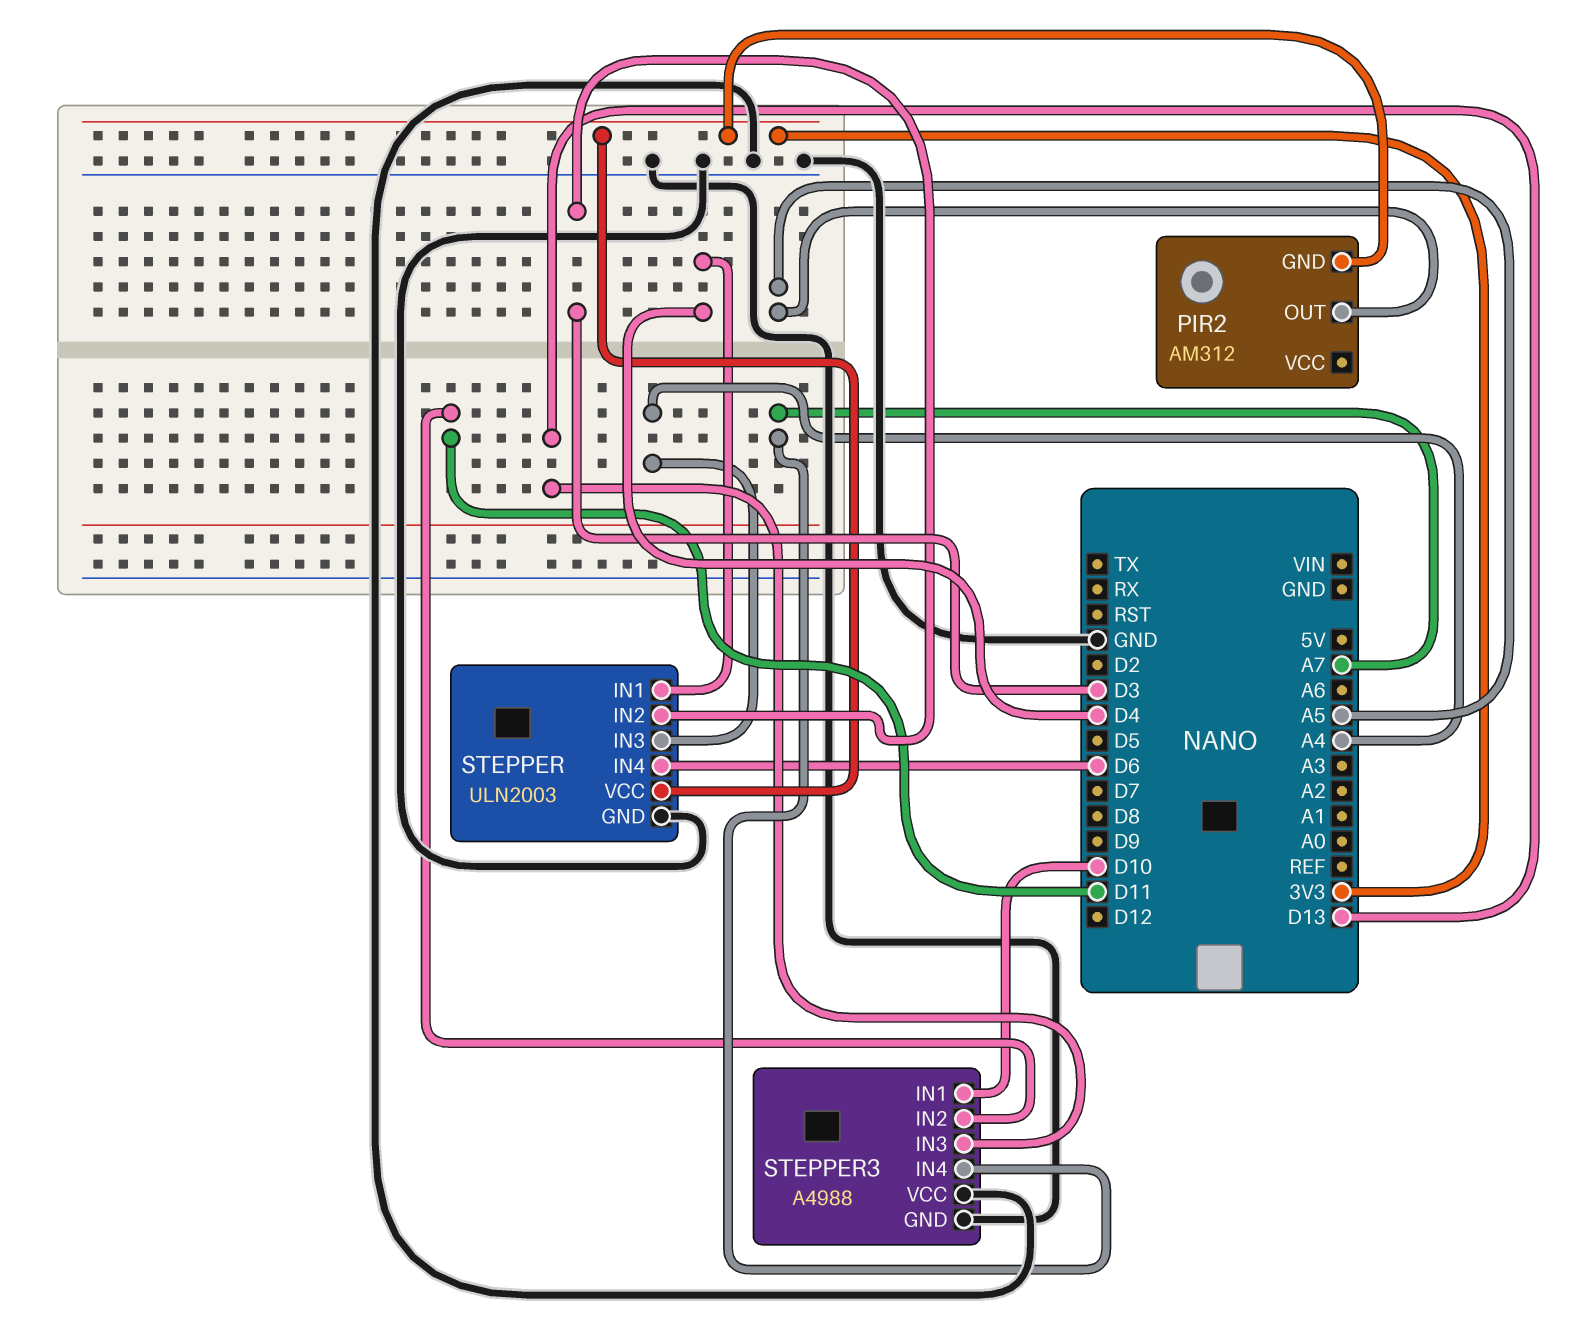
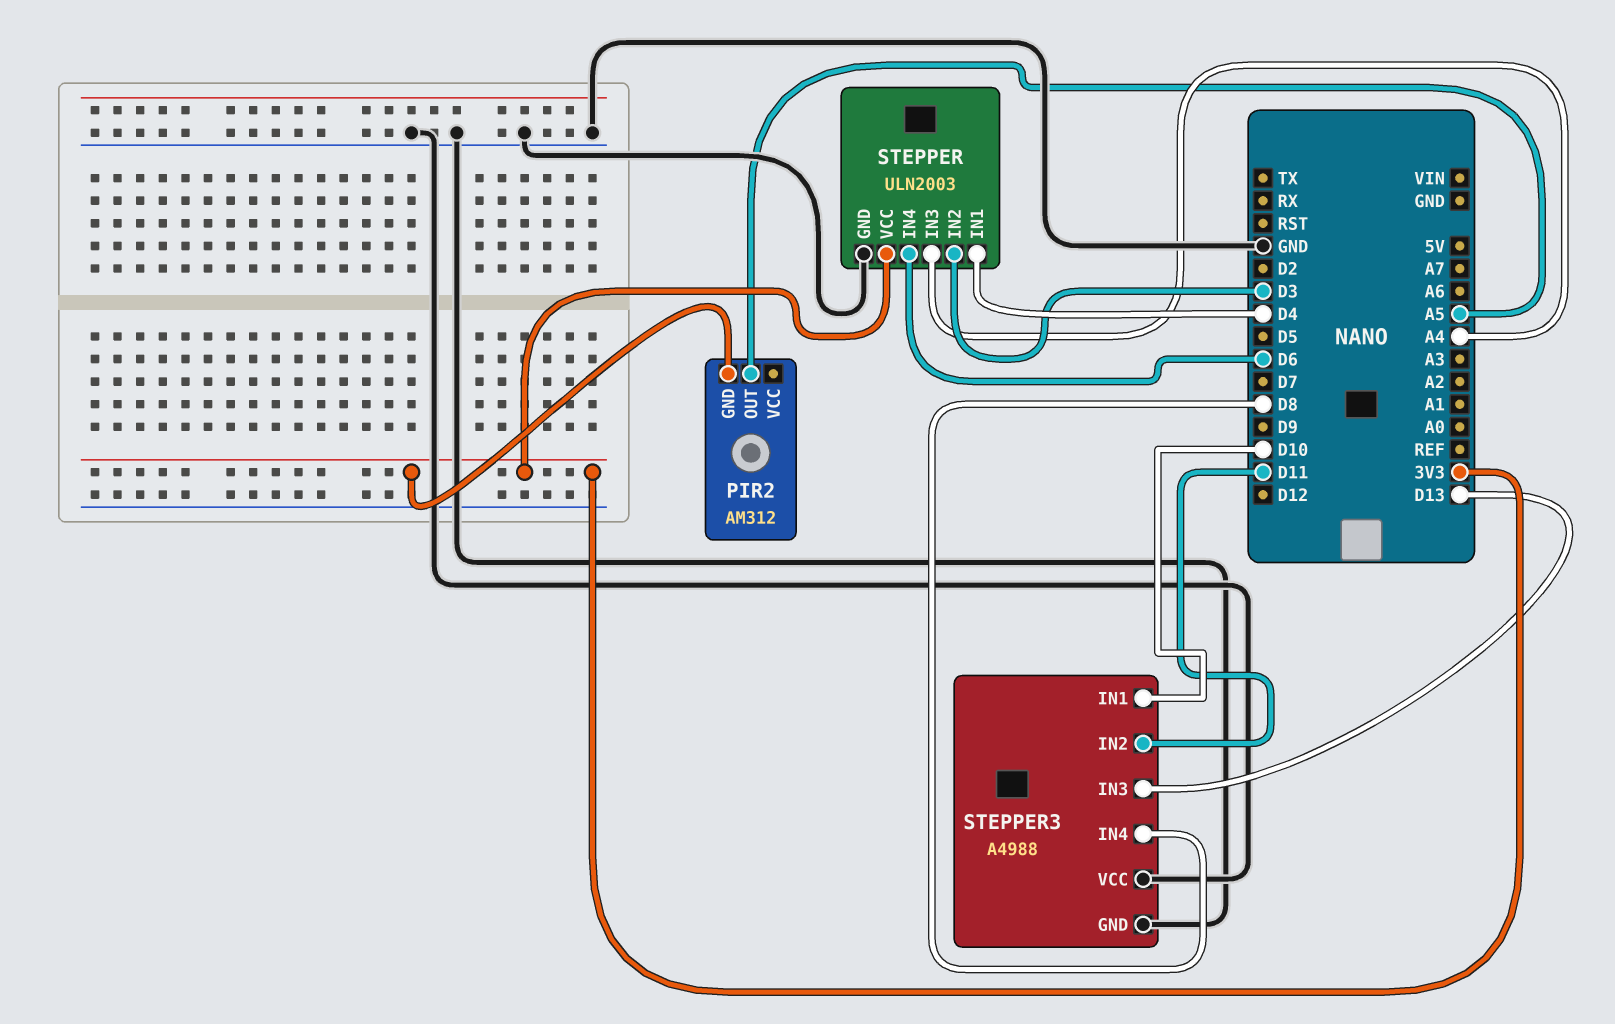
STEPPER3 pin IN4: A7 -> D8

